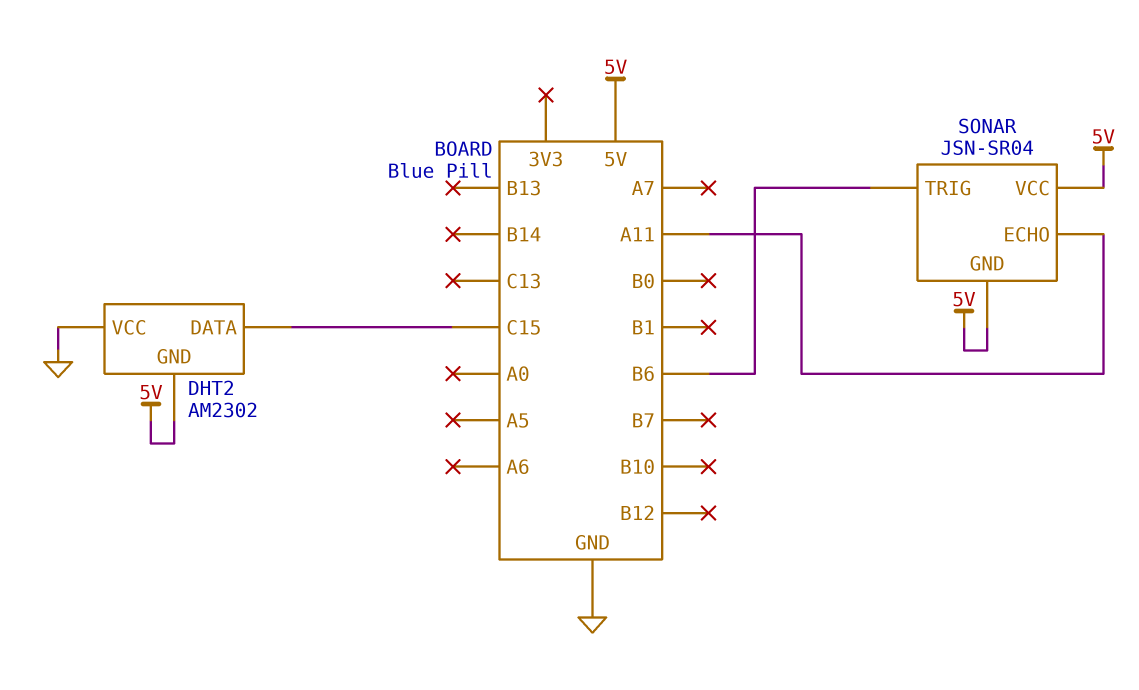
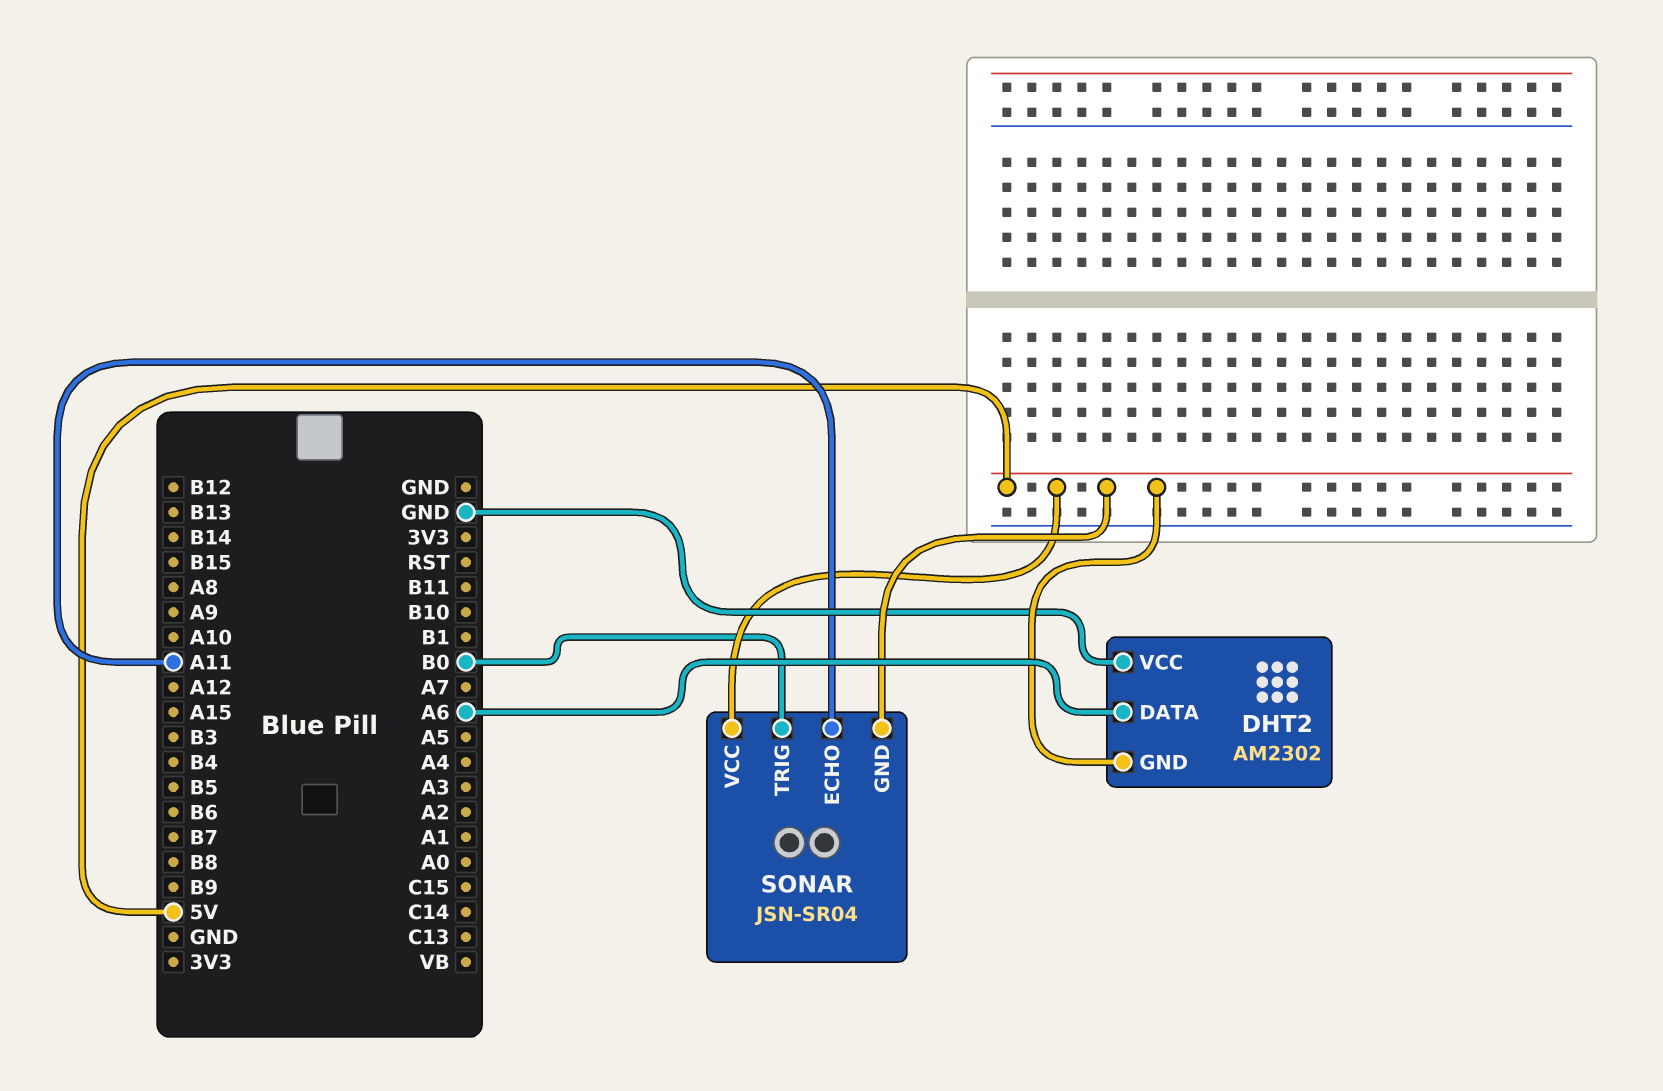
DHT2 pin DATA: C15 -> A6
SONAR pin TRIG: B6 -> B0

